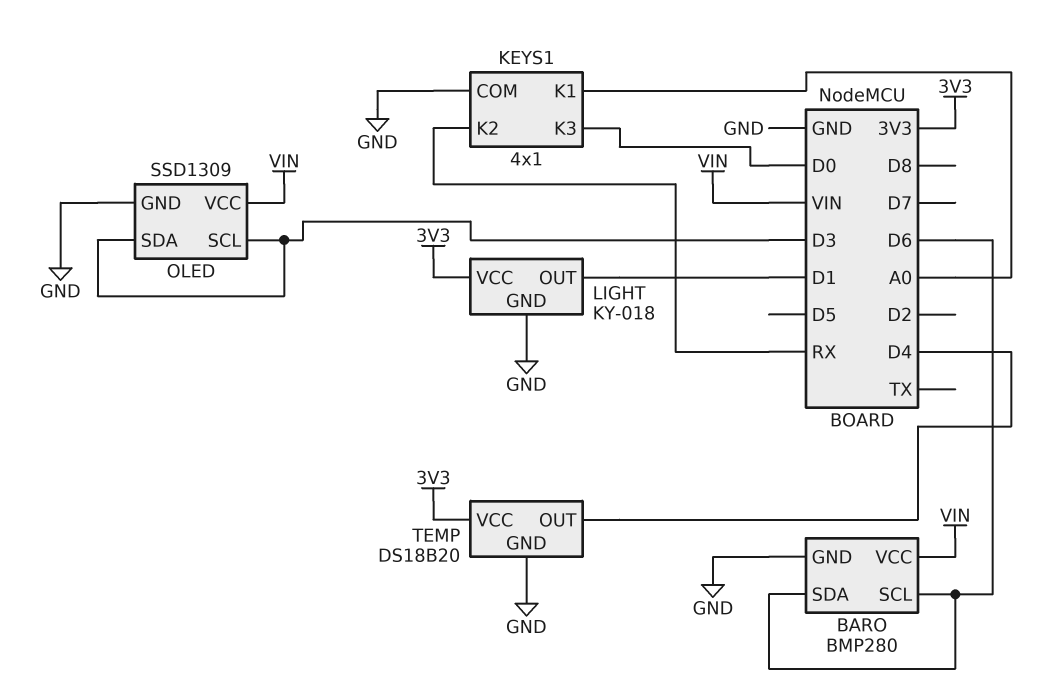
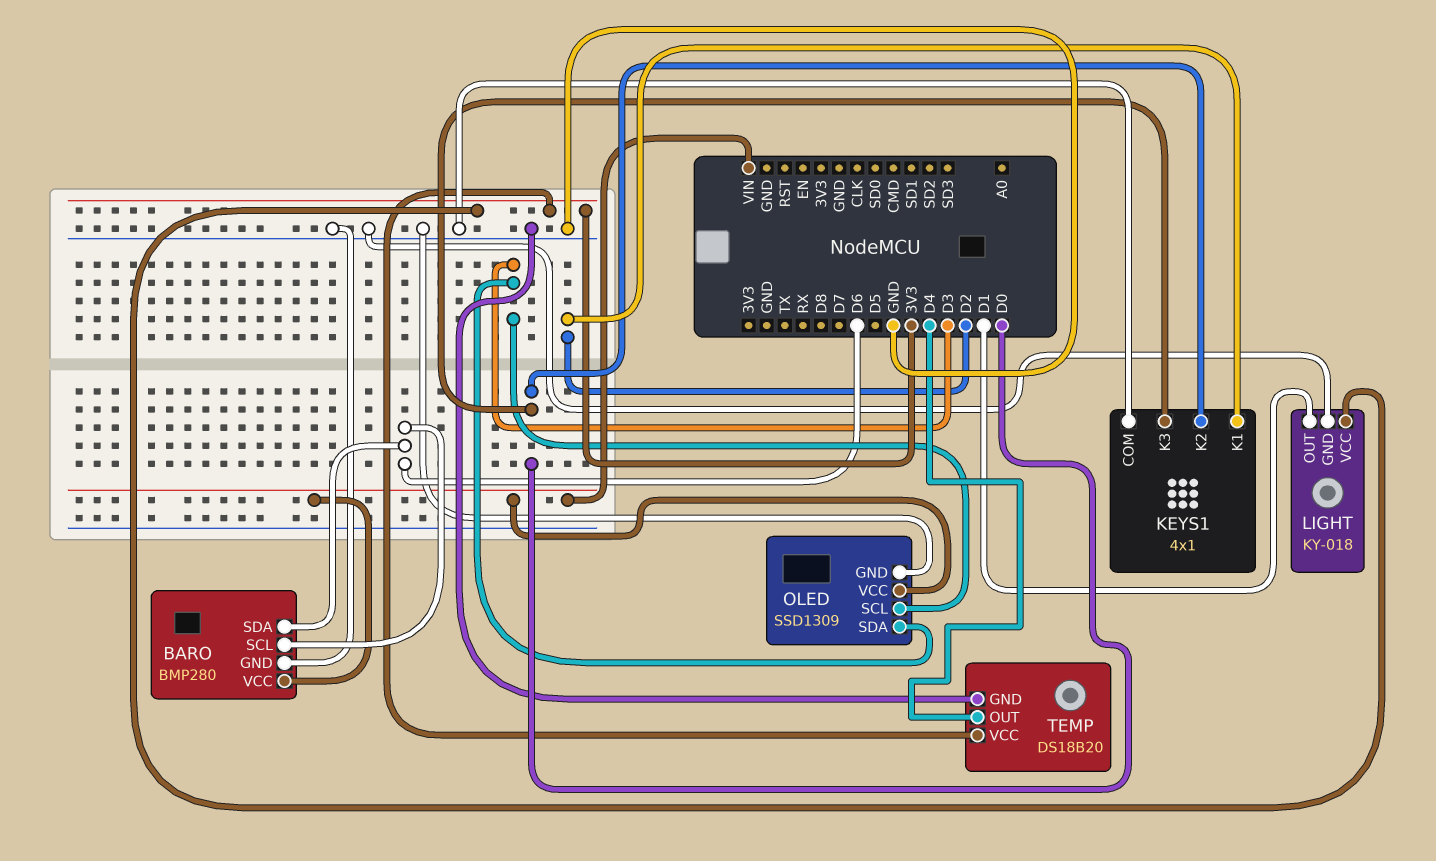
KEYS1 pin K1: A0 -> D2
KEYS1 pin K2: RX -> D0

